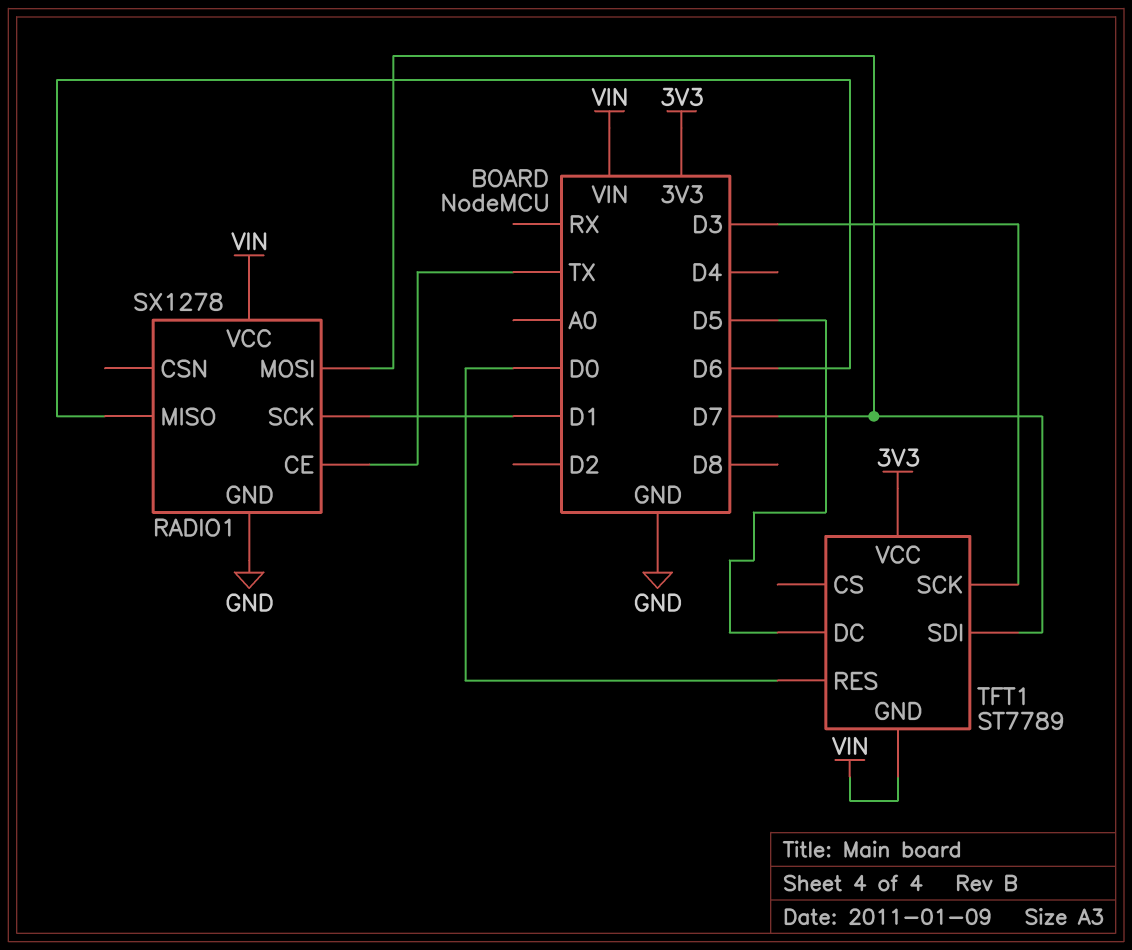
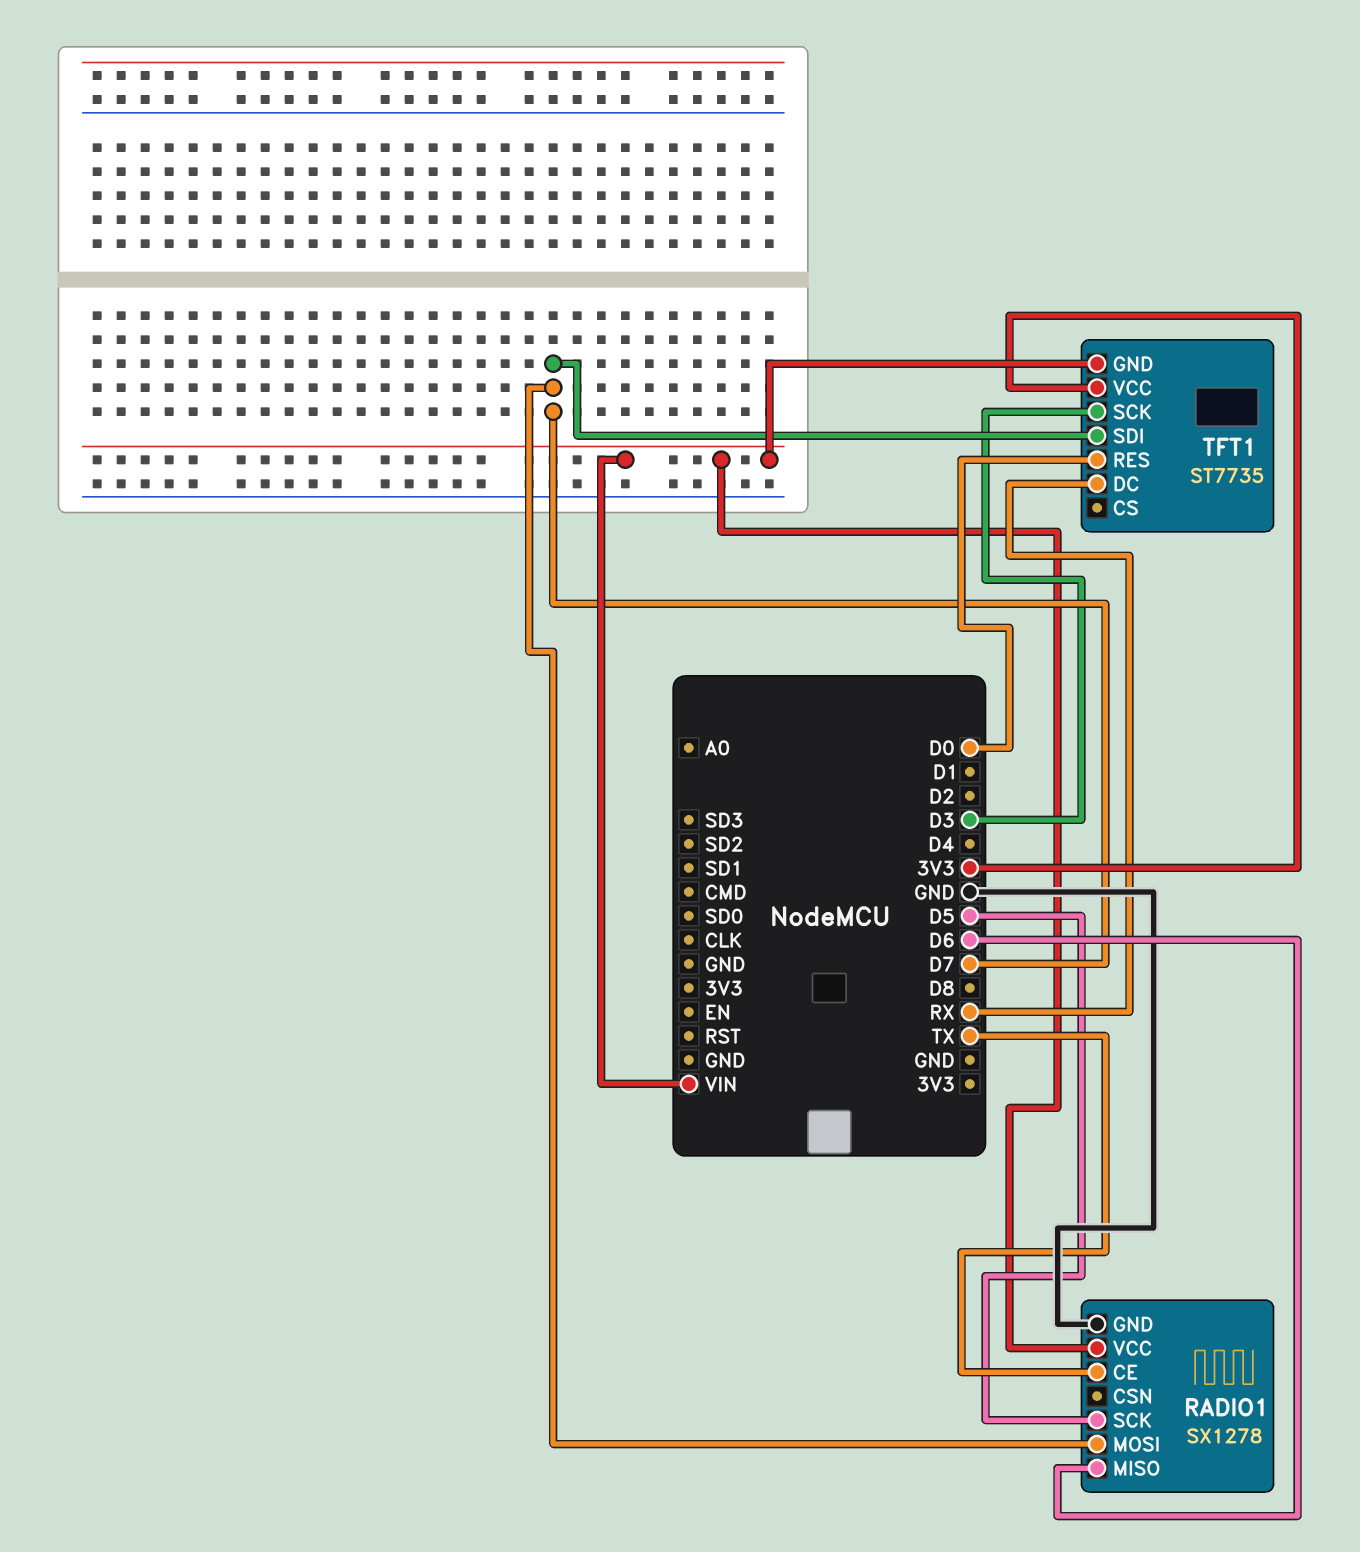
RADIO1 pin SCK: D1 -> D5
TFT1: ST7789 -> ST7735
TFT1 pin DC: D5 -> RX

